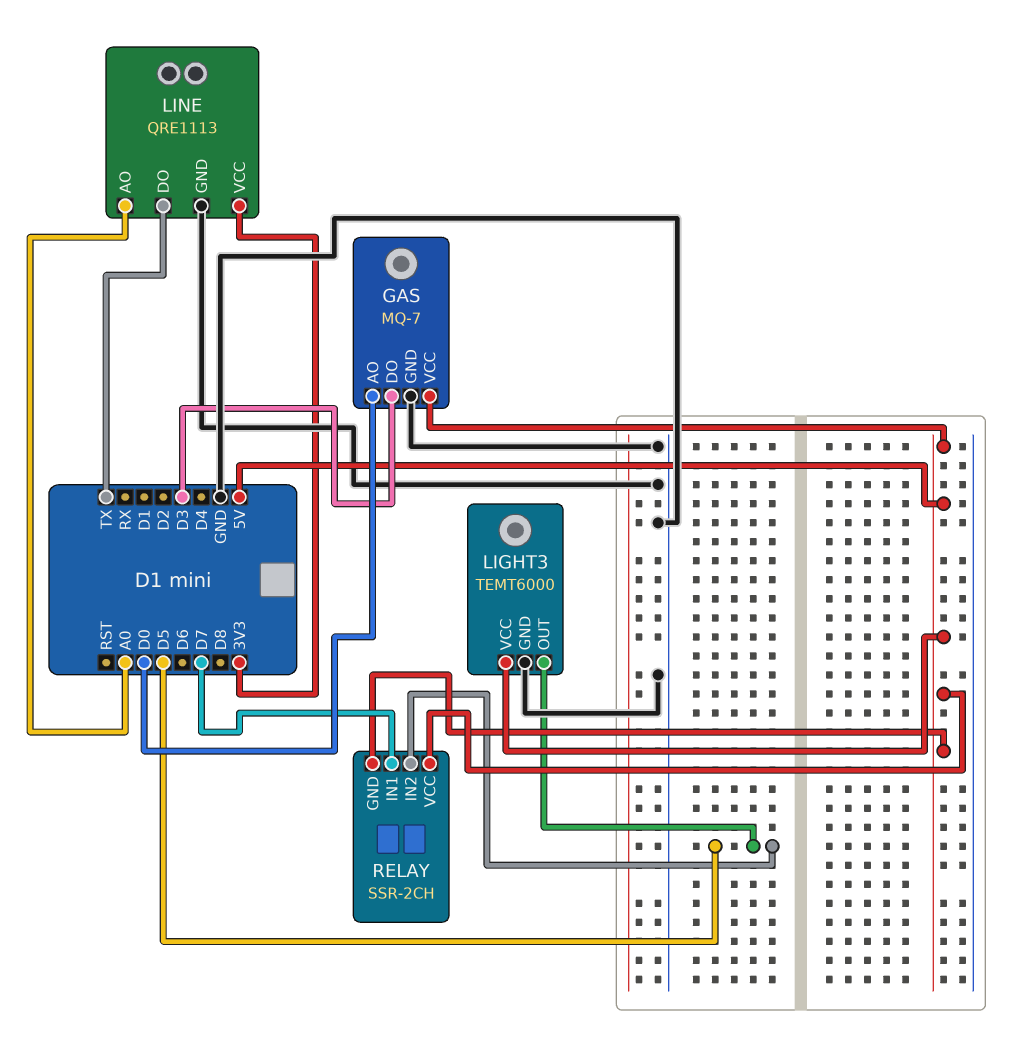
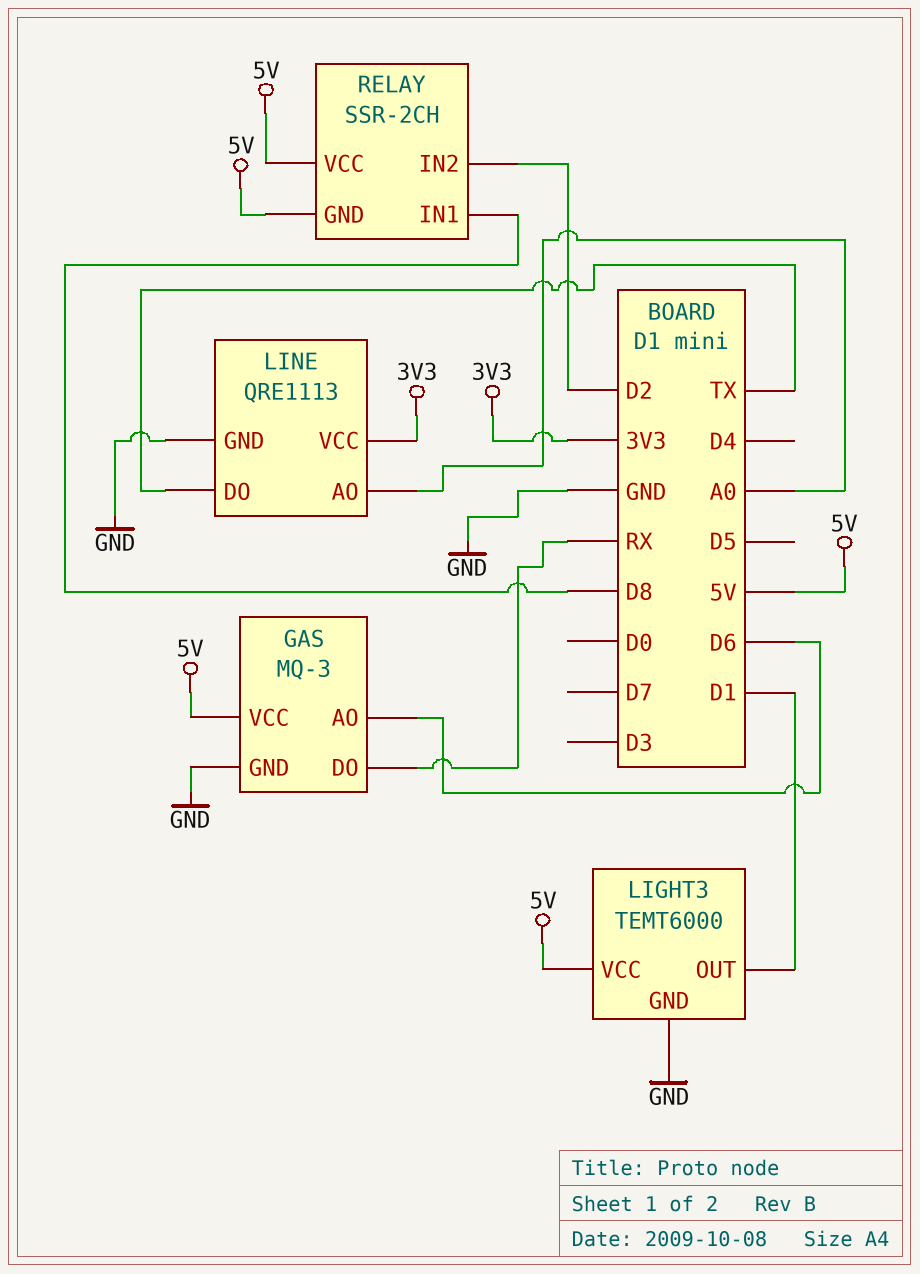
GAS: MQ-7 -> MQ-3
GAS pin AO: D0 -> D6
GAS pin DO: D3 -> RX
LIGHT3 pin OUT: D5 -> D1
RELAY pin IN1: D7 -> D8
RELAY pin IN2: D5 -> D2

